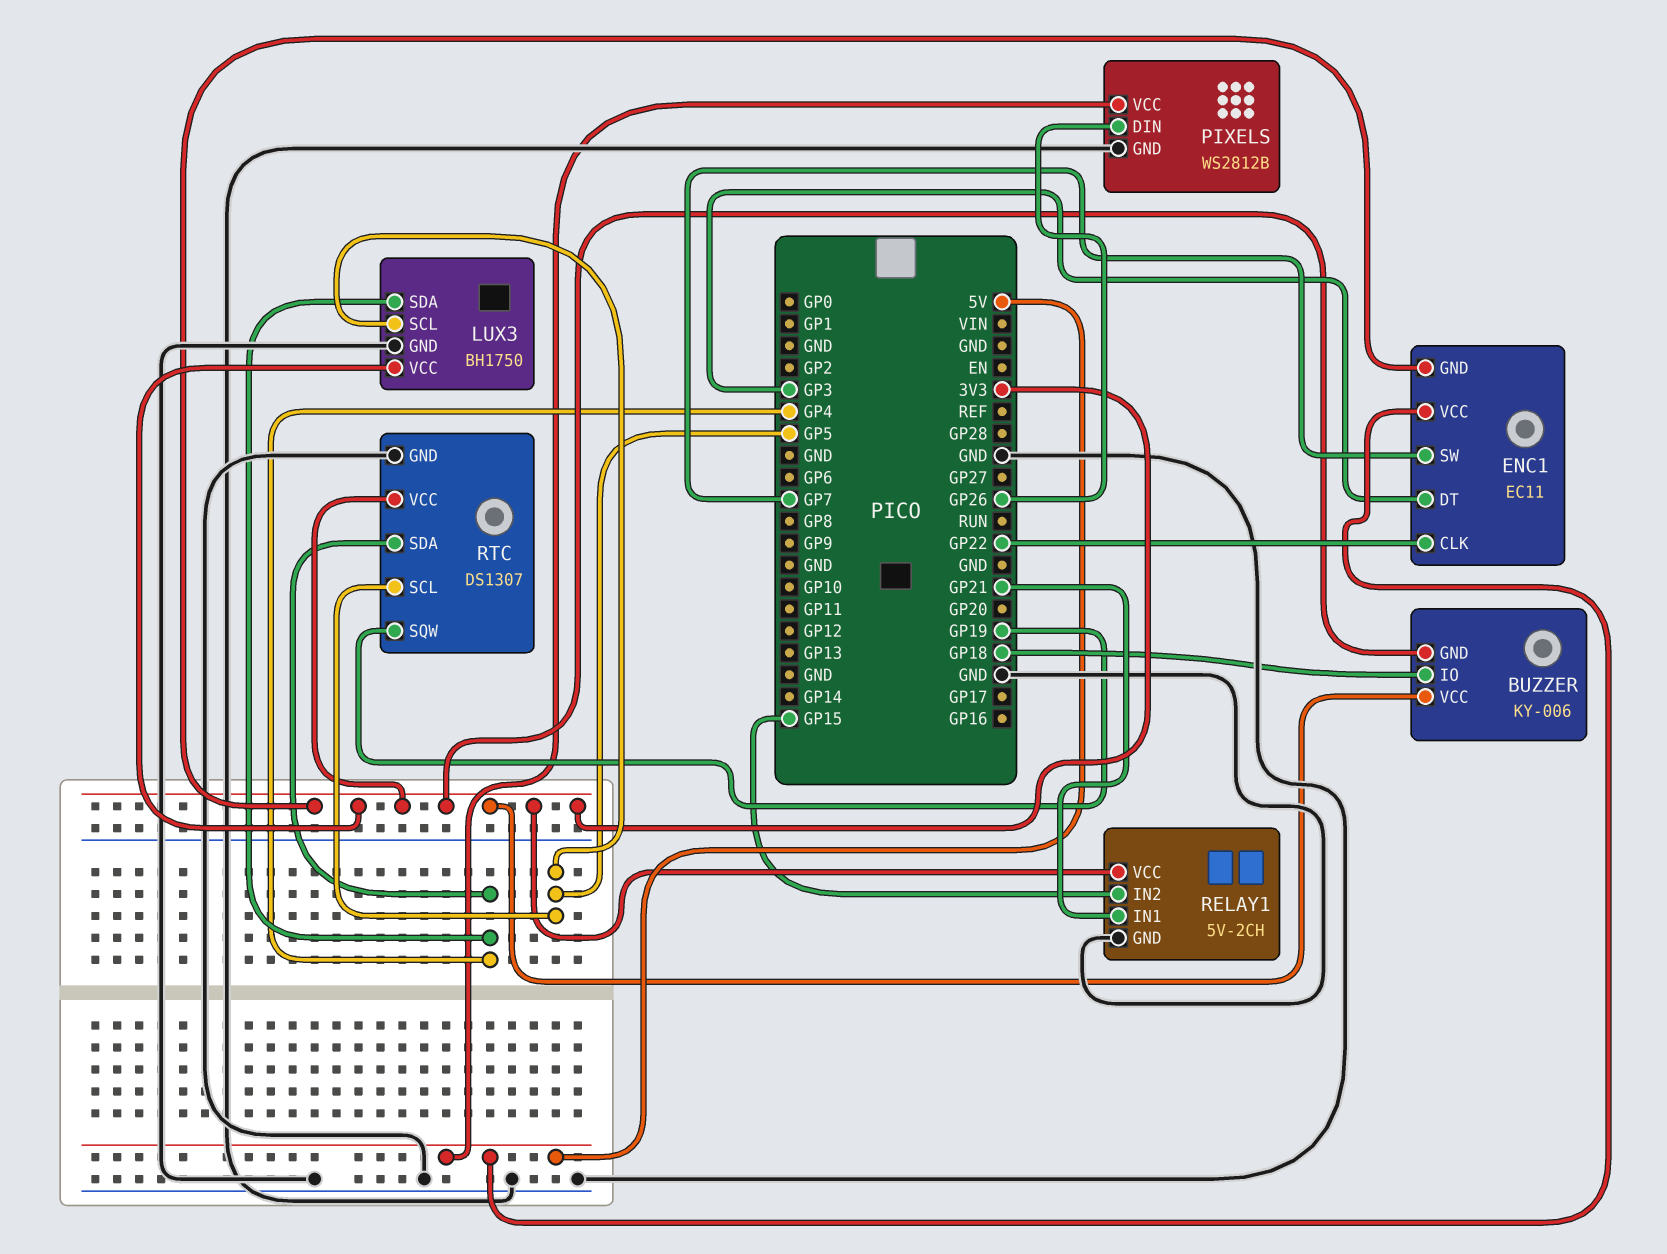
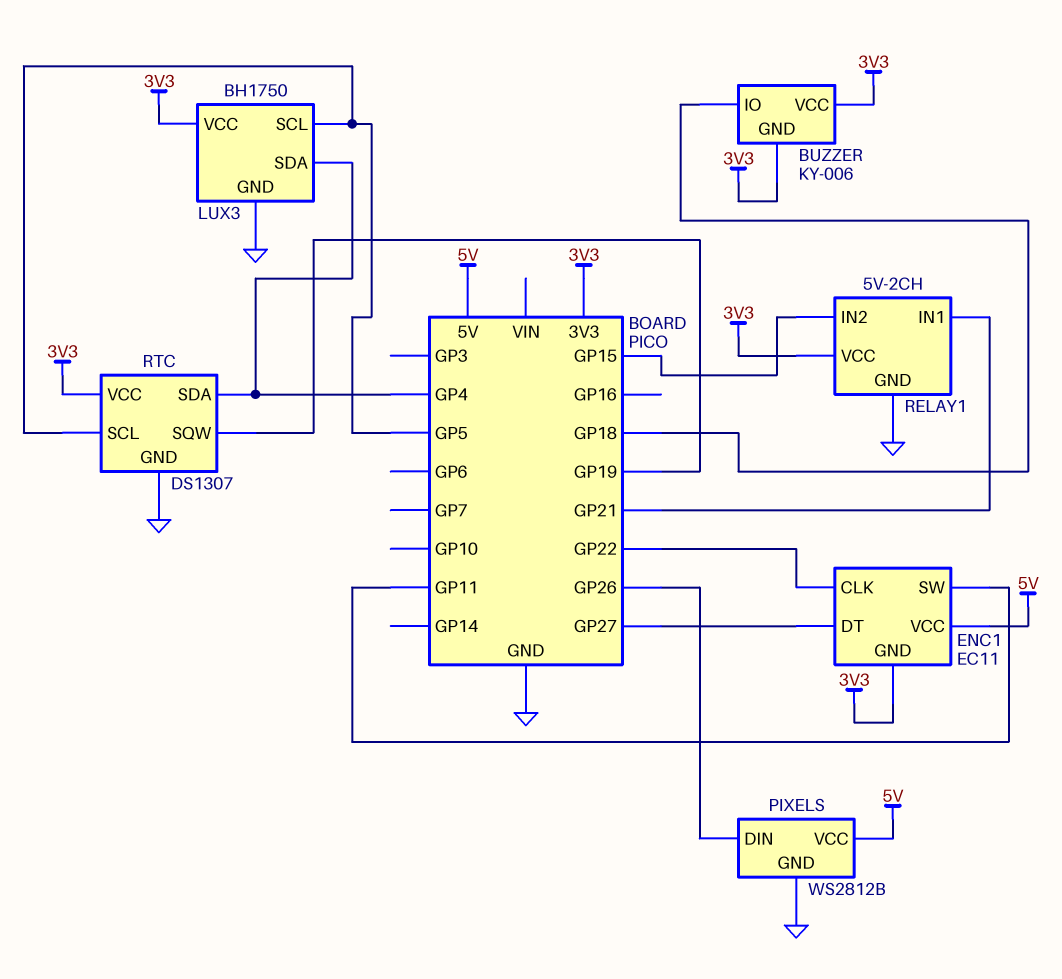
ENC1 pin DT: GP3 -> GP27
ENC1 pin SW: GP7 -> GP11

